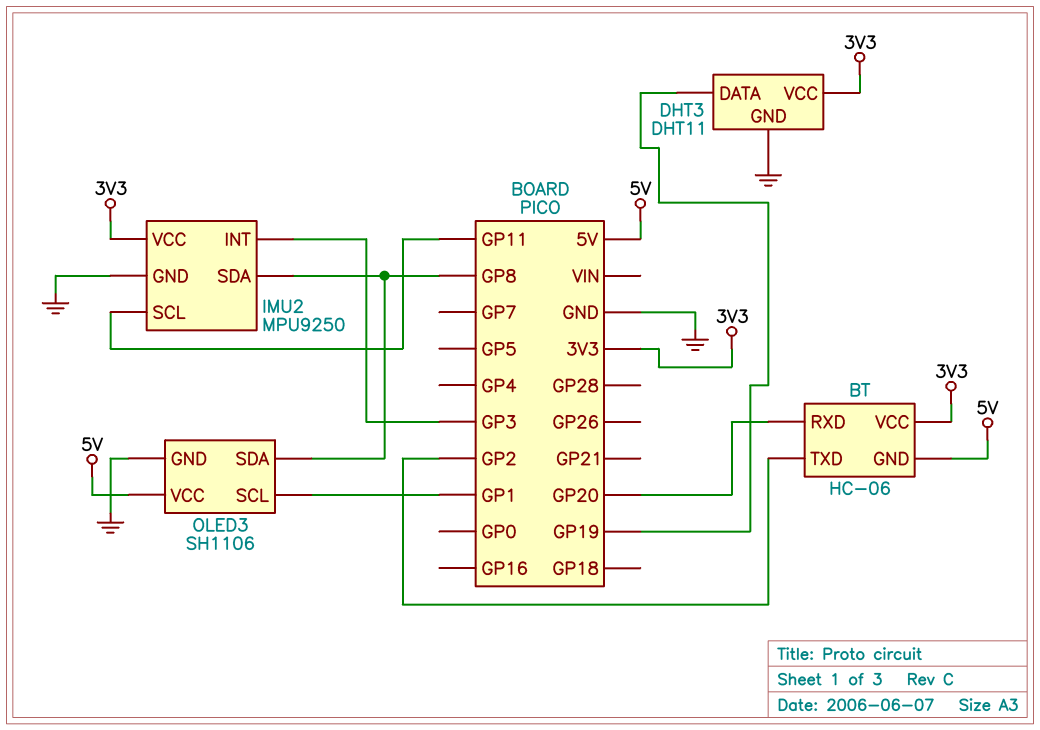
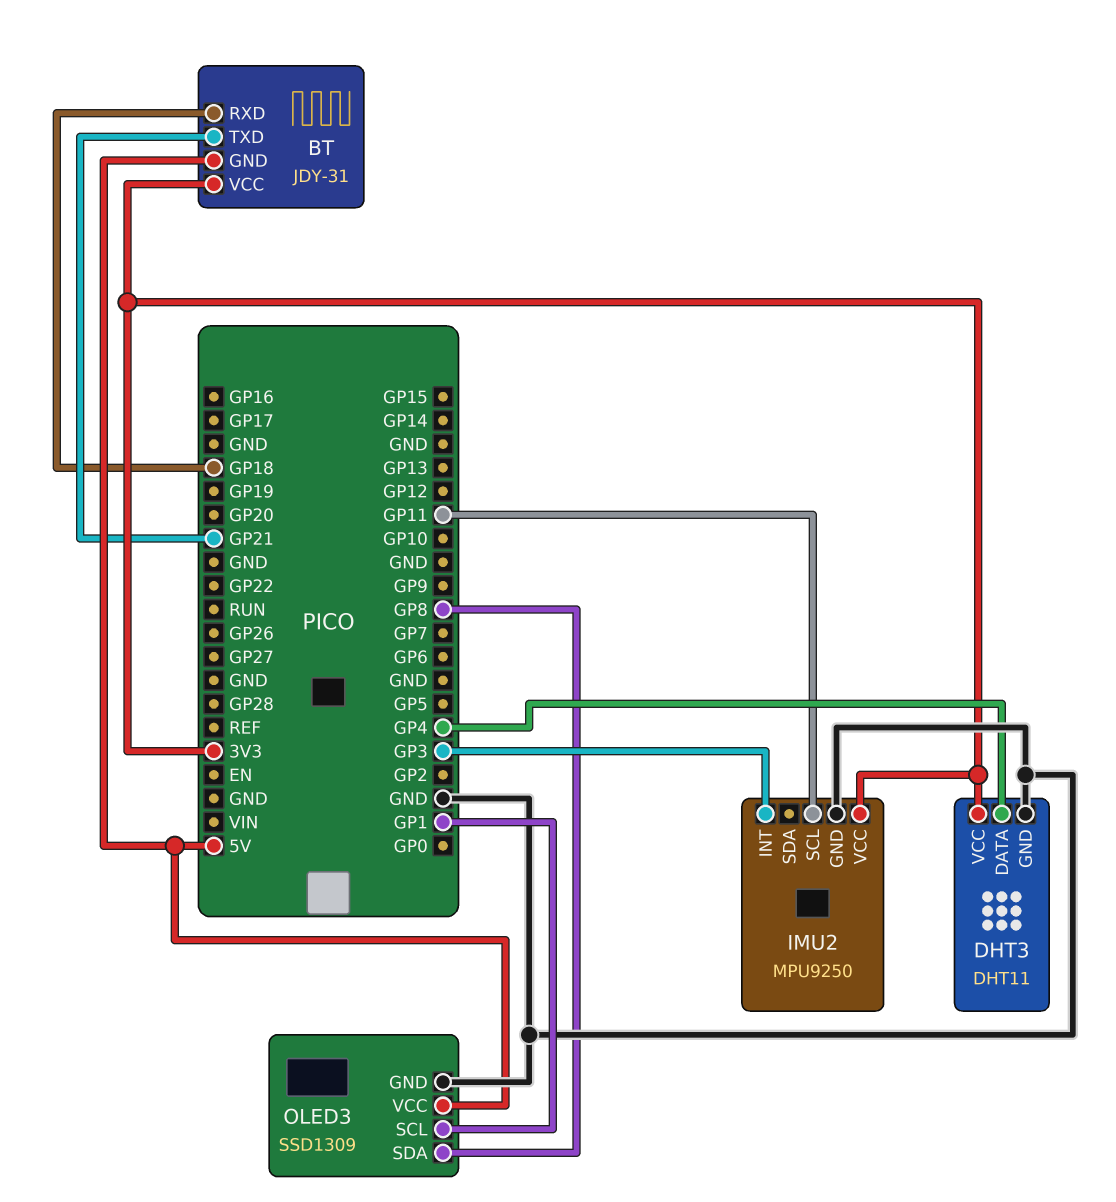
BT: HC-06 -> JDY-31
BT pin RXD: GP20 -> GP18
BT pin TXD: GP2 -> GP21
DHT3 pin DATA: GP19 -> GP4
IMU2 pin SDA: GP8 -> none
OLED3: SH1106 -> SSD1309

